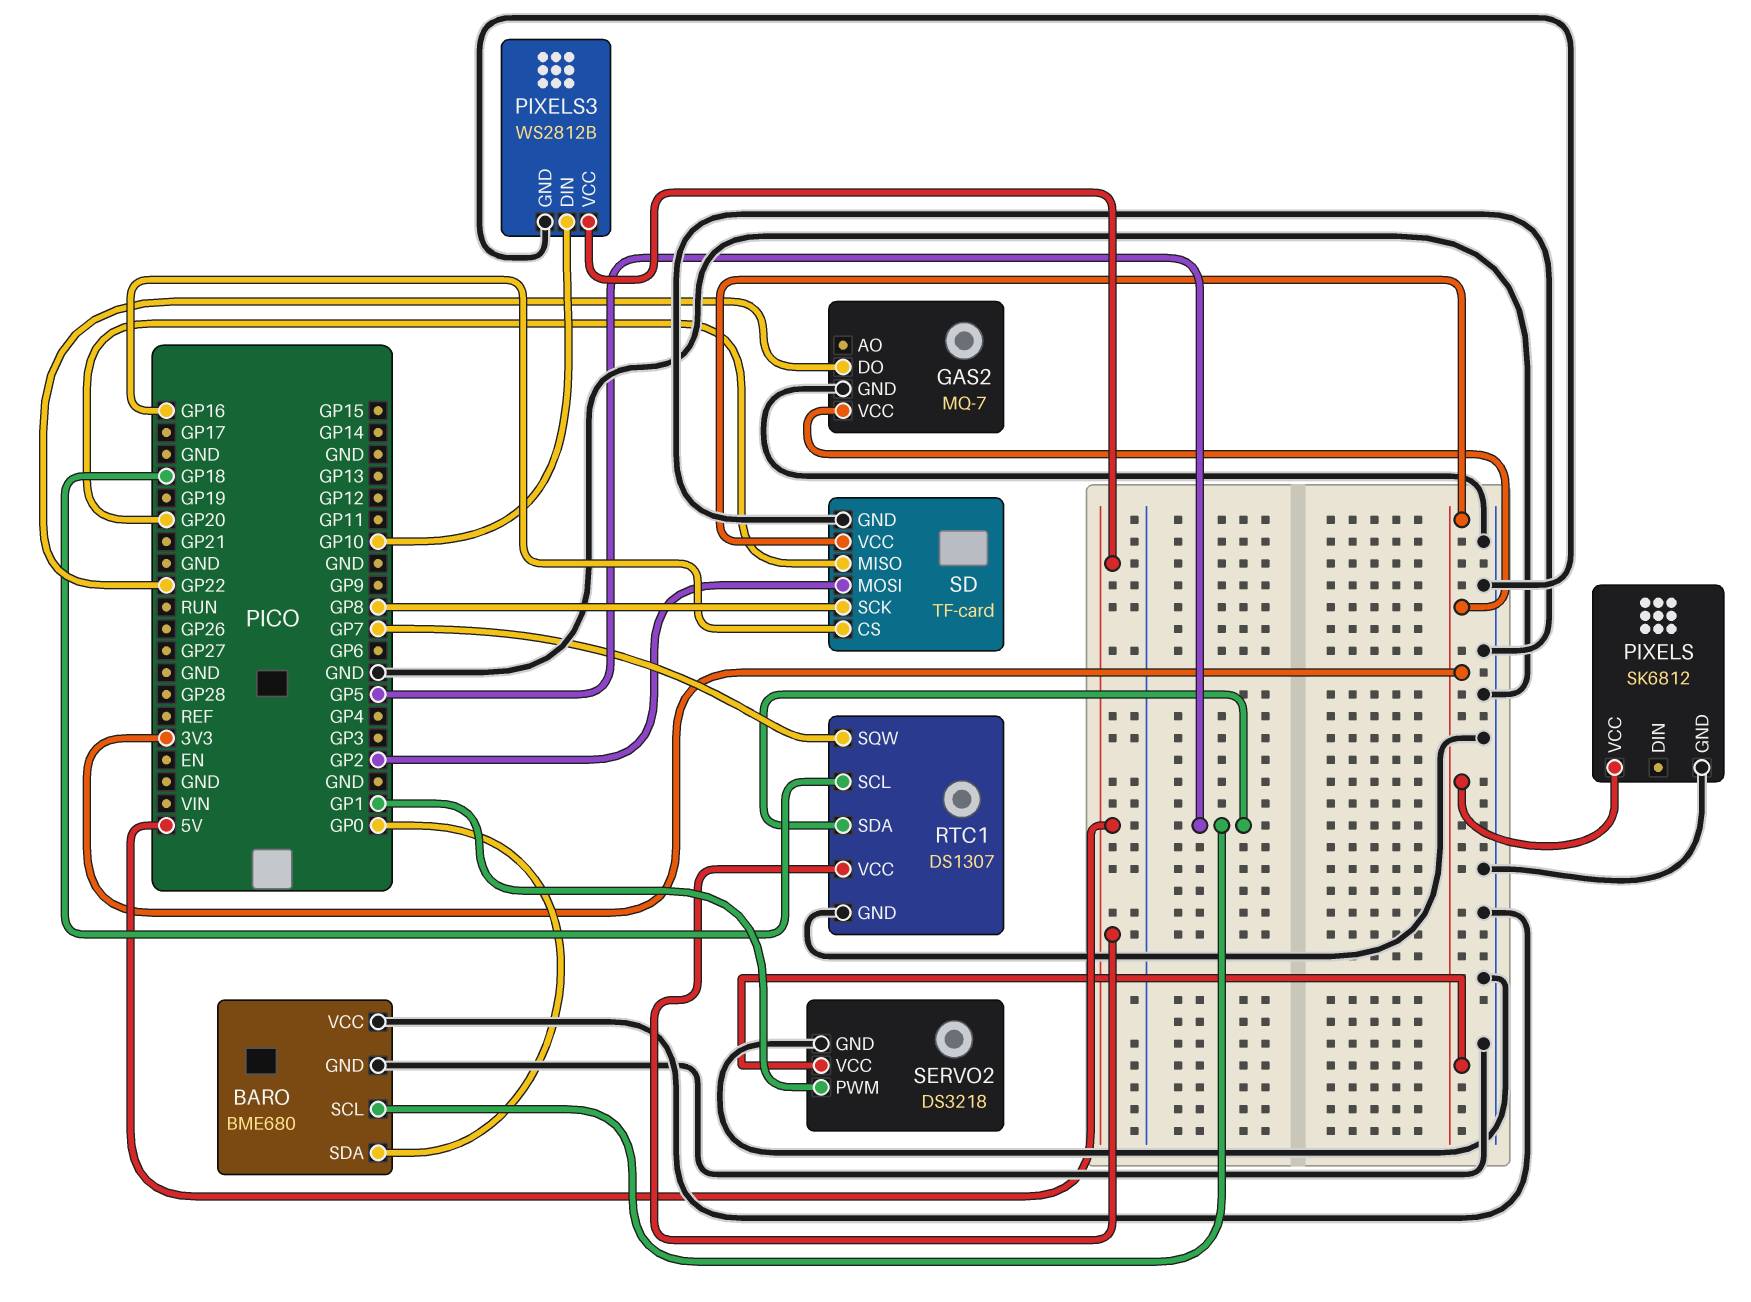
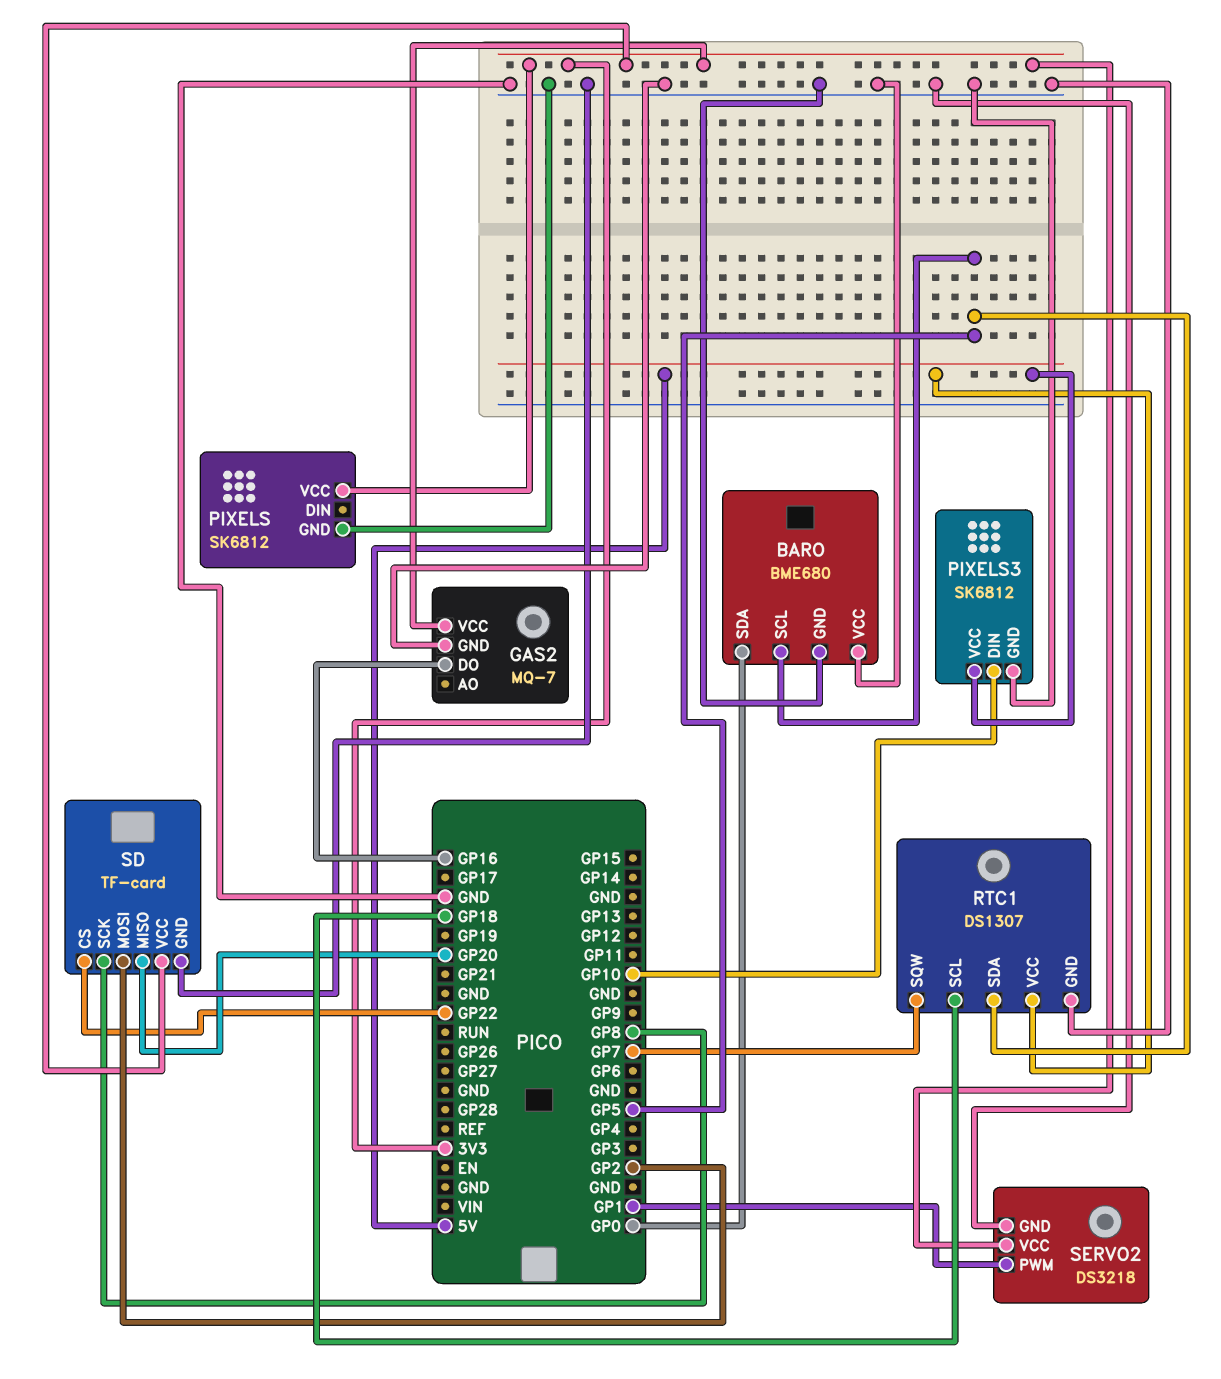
GAS2 pin DO: GP22 -> GP16
PIXELS3: WS2812B -> SK6812
SD pin CS: GP16 -> GP22

